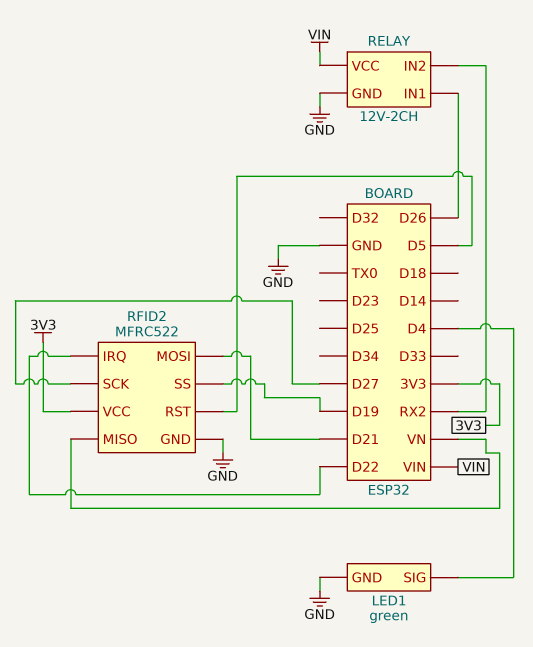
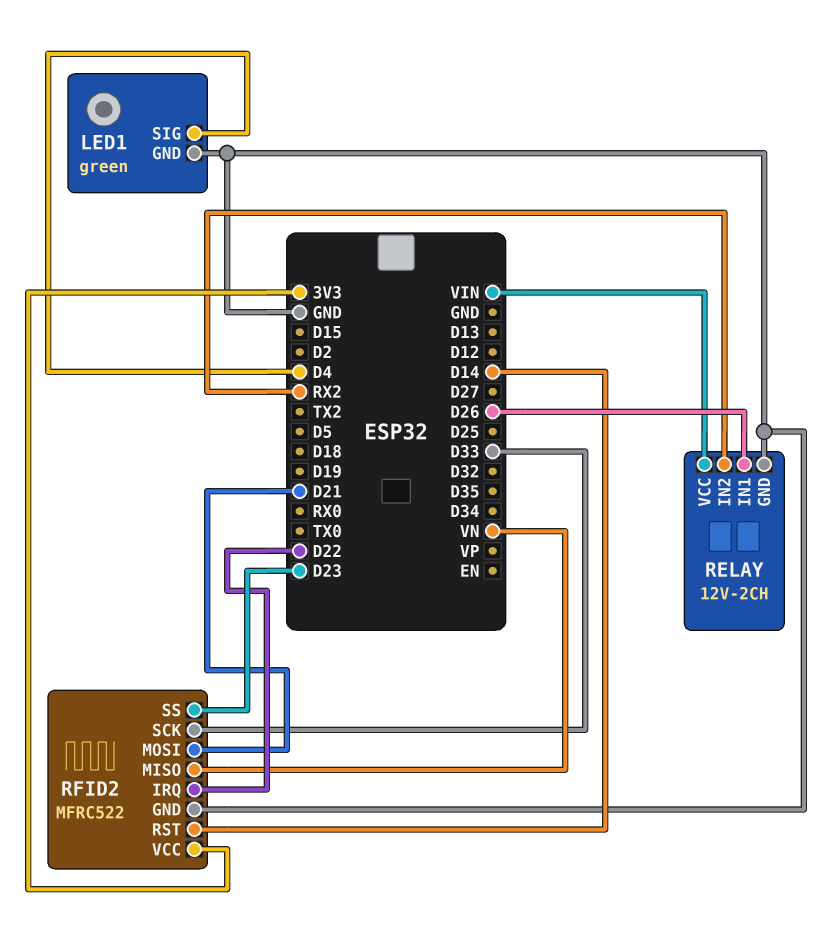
RFID2 pin RST: D5 -> D14
RFID2 pin SCK: D27 -> D33
RFID2 pin SS: D19 -> D23

